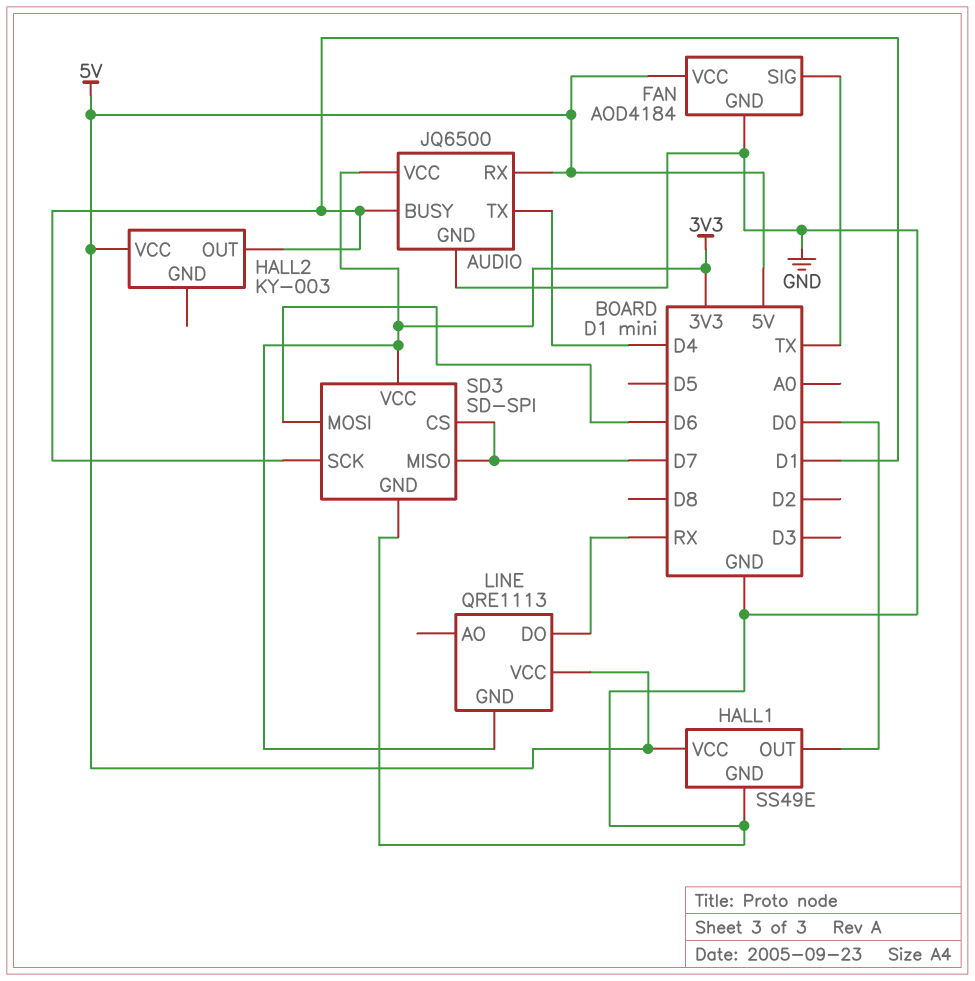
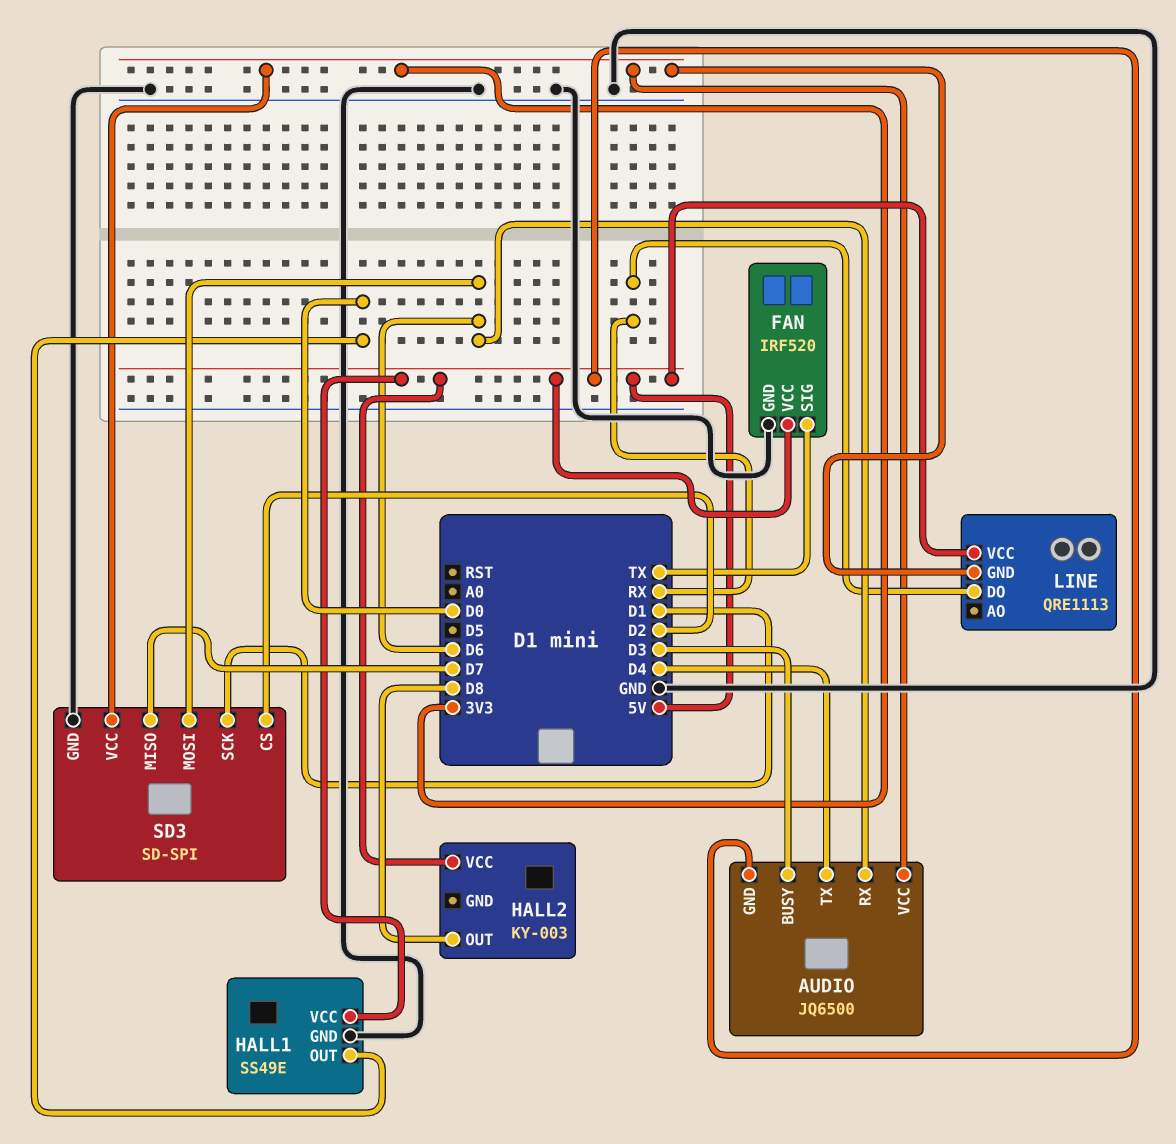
AUDIO pin BUSY: D1 -> D3
AUDIO pin GND: GND -> 5V
AUDIO pin RX: 5V -> D6
FAN: AOD4184 -> IRF520
HALL2 pin OUT: D1 -> D8
SD3 pin CS: D7 -> D2

